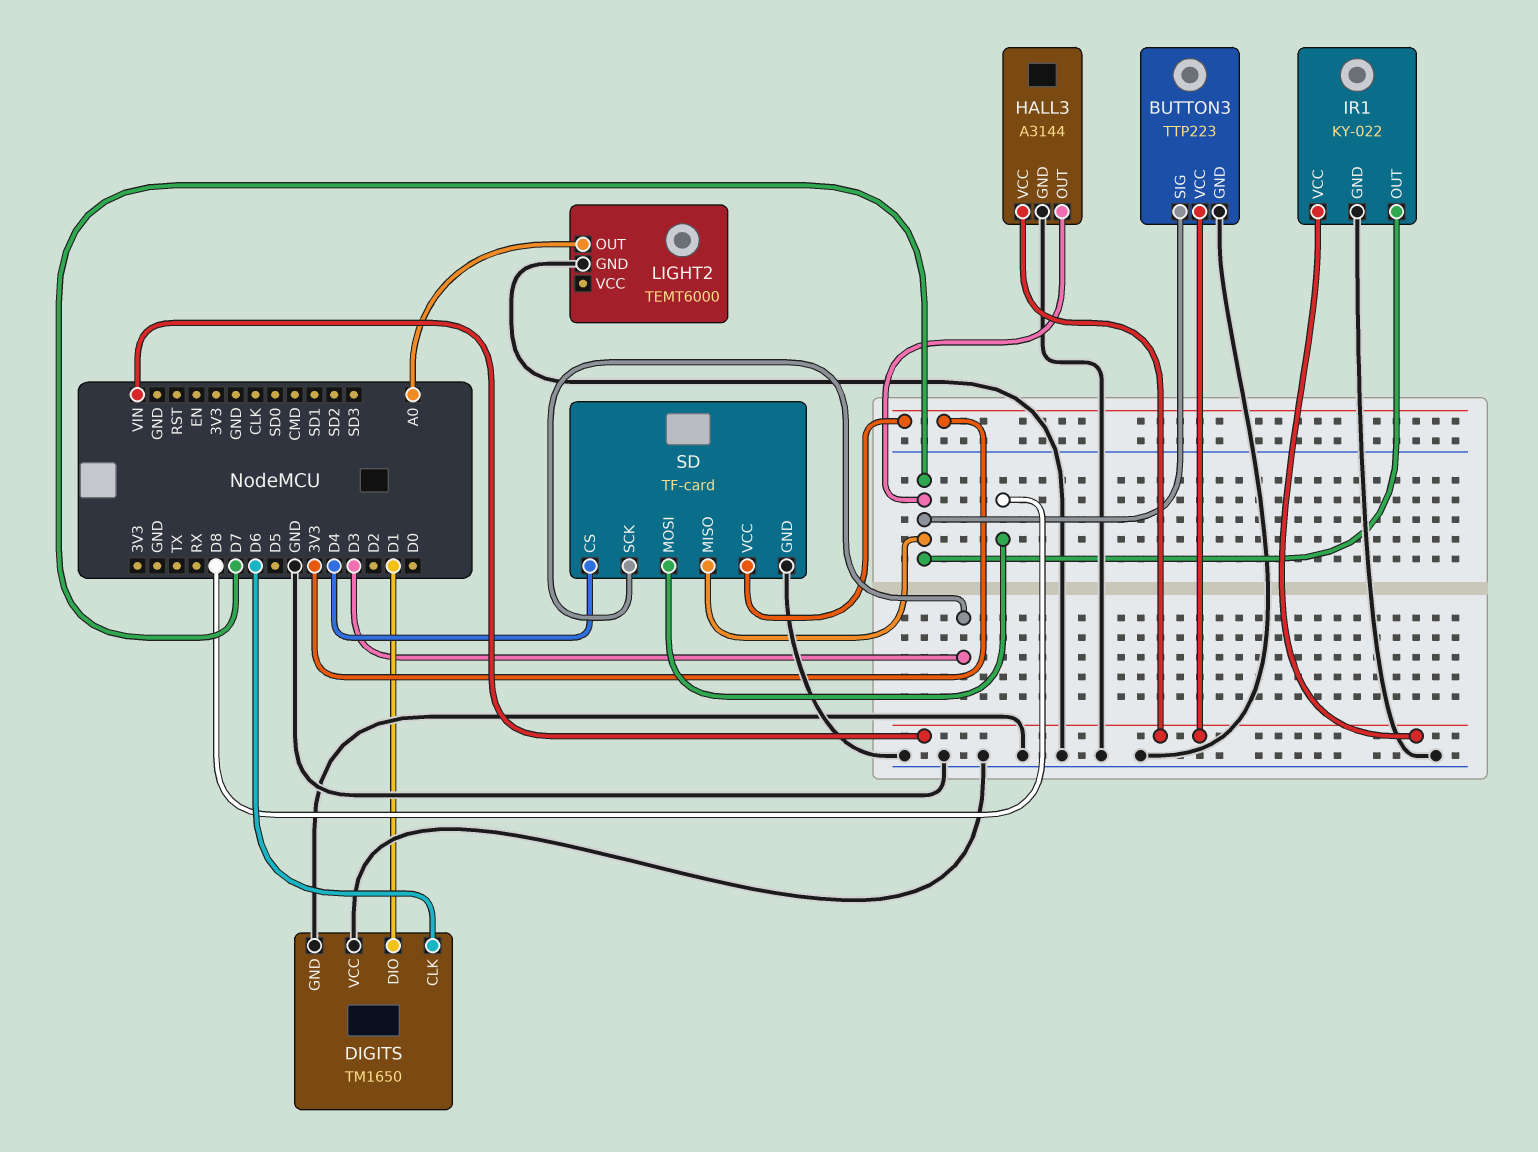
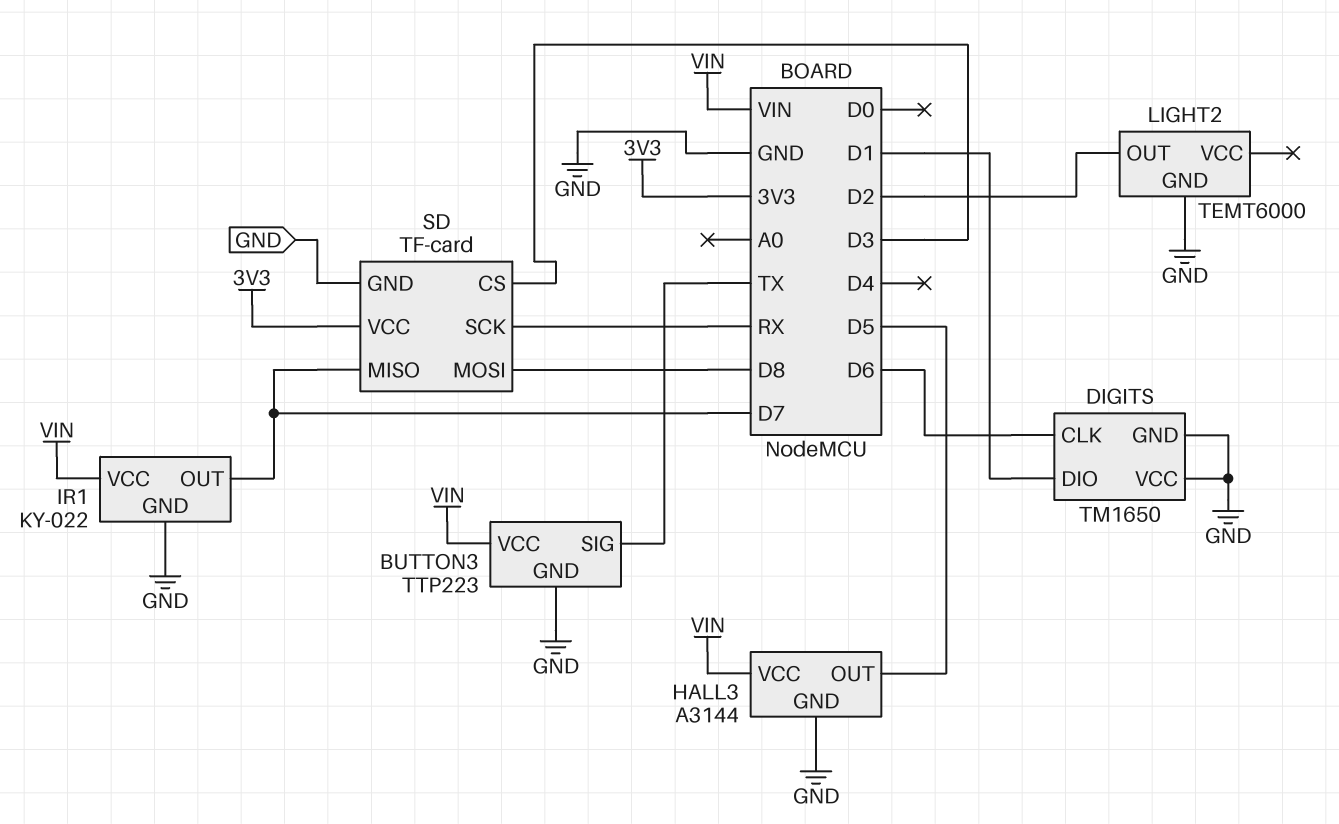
BUTTON3 pin SIG: D7 -> TX
HALL3 pin OUT: D7 -> D5
LIGHT2 pin OUT: A0 -> D2
SD pin CS: D4 -> D3
SD pin SCK: D3 -> RX

